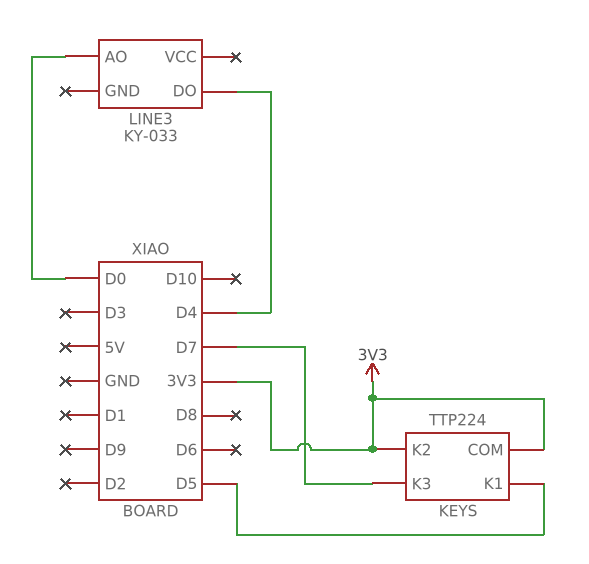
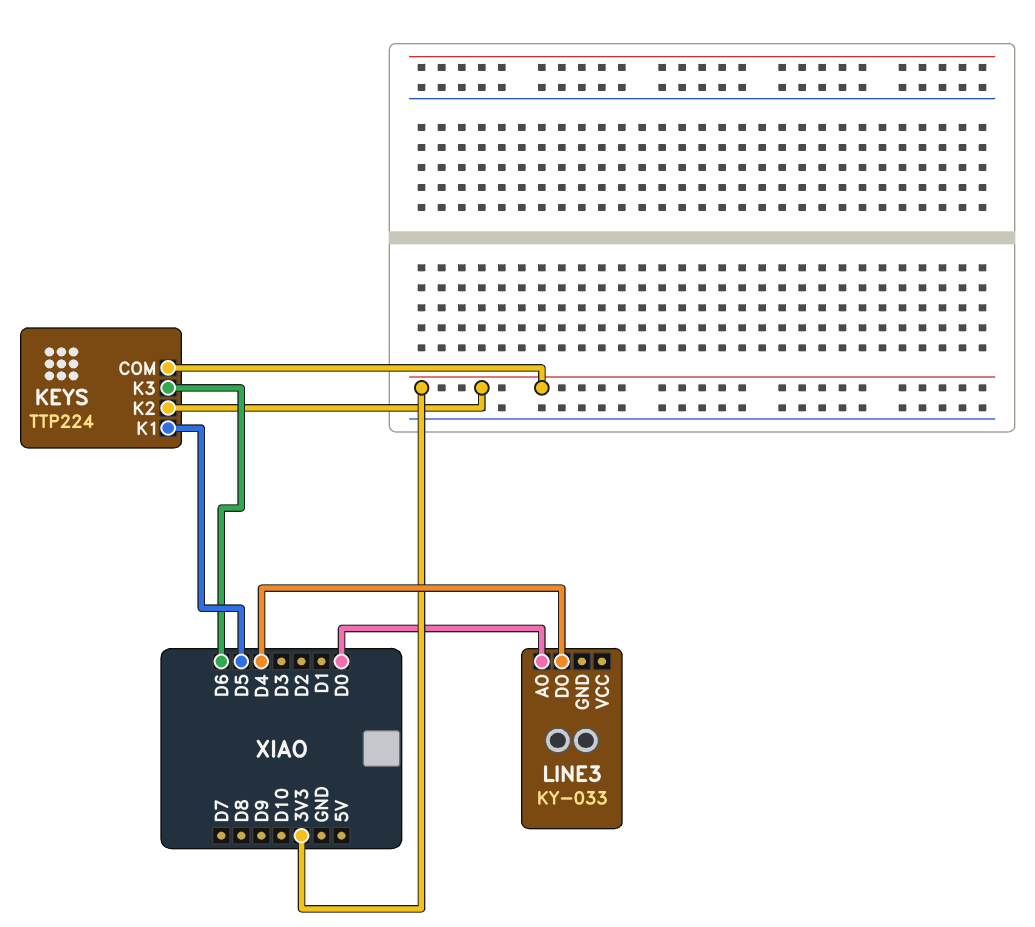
KEYS pin K3: D7 -> D6

